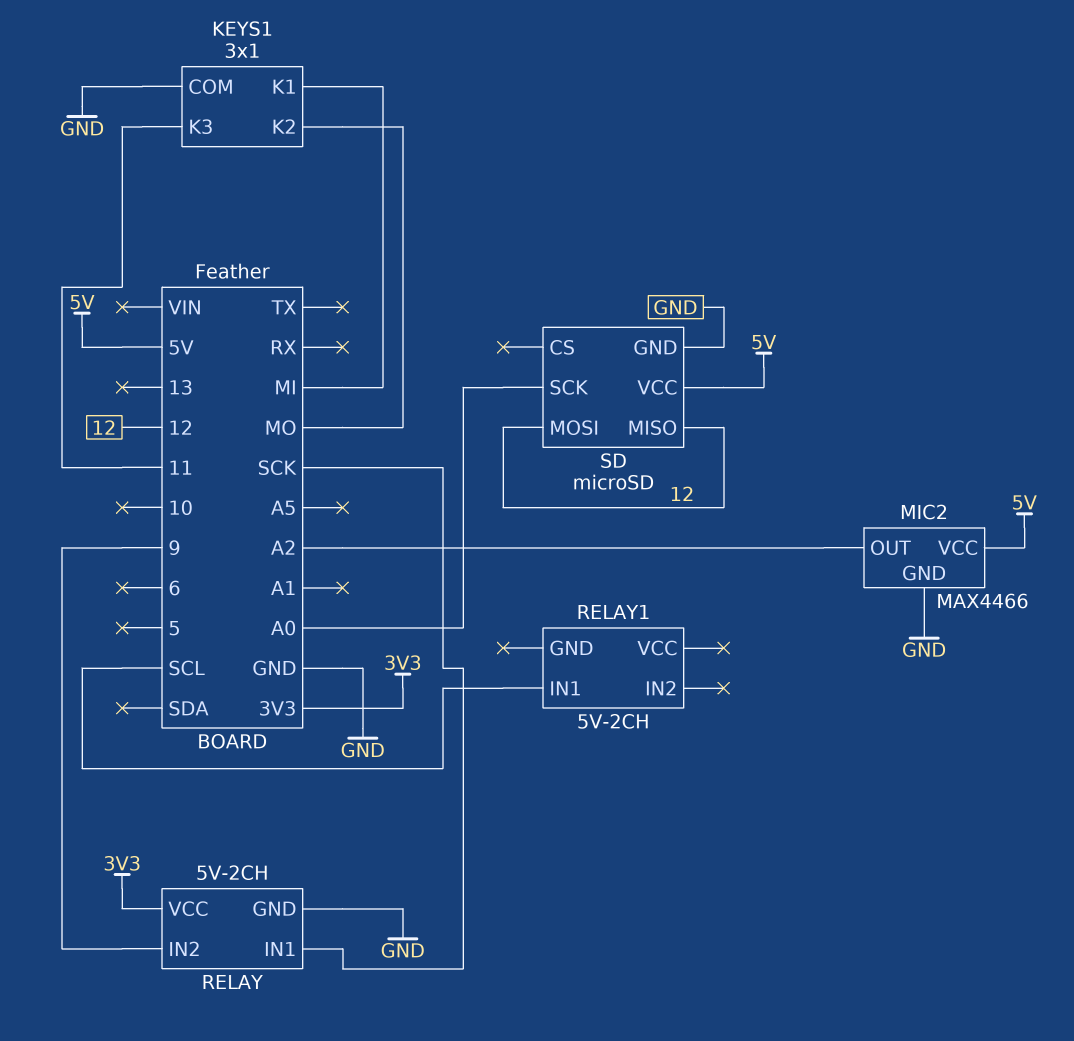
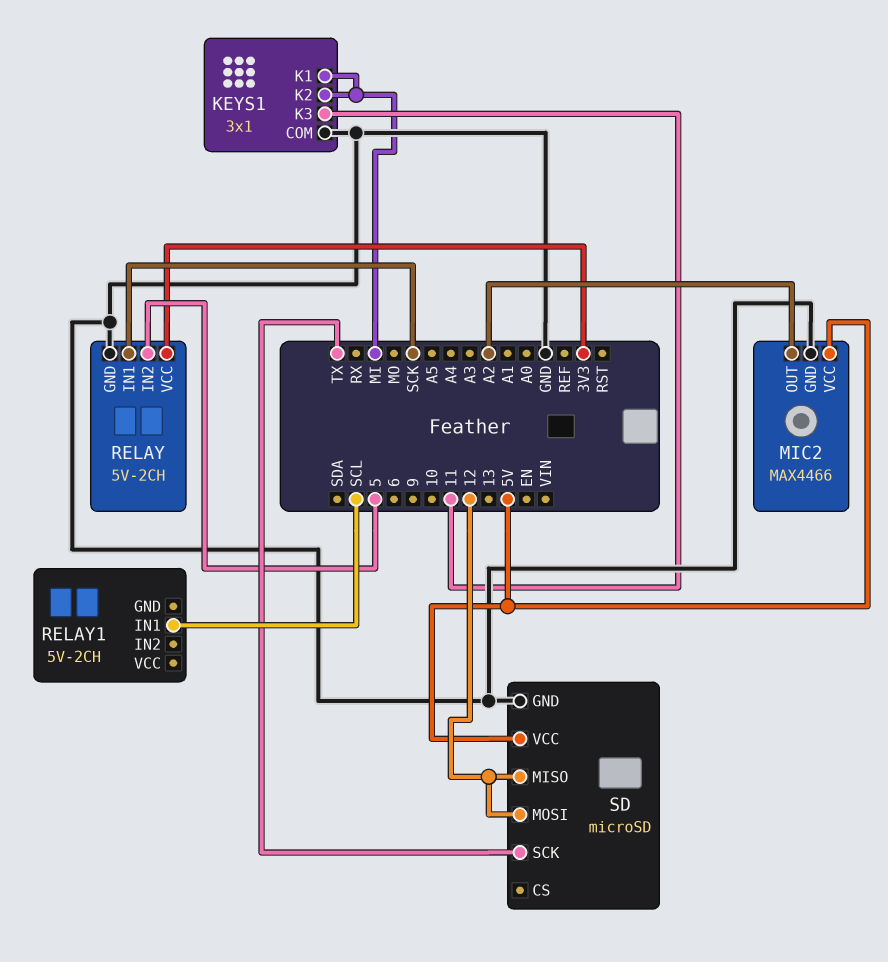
KEYS1 pin K2: MO -> MI
RELAY pin IN2: 9 -> 5
SD pin SCK: A0 -> TX

